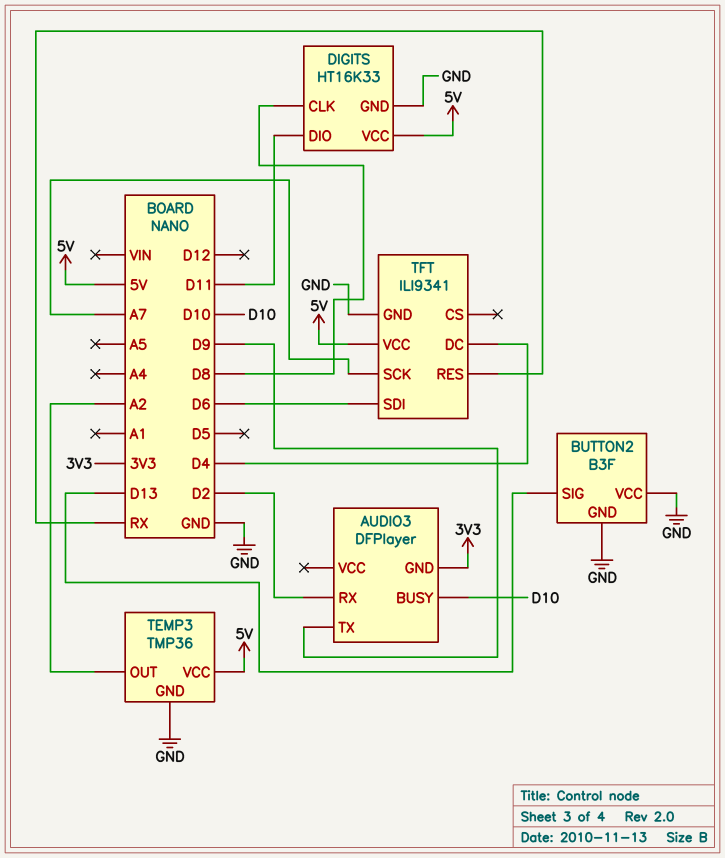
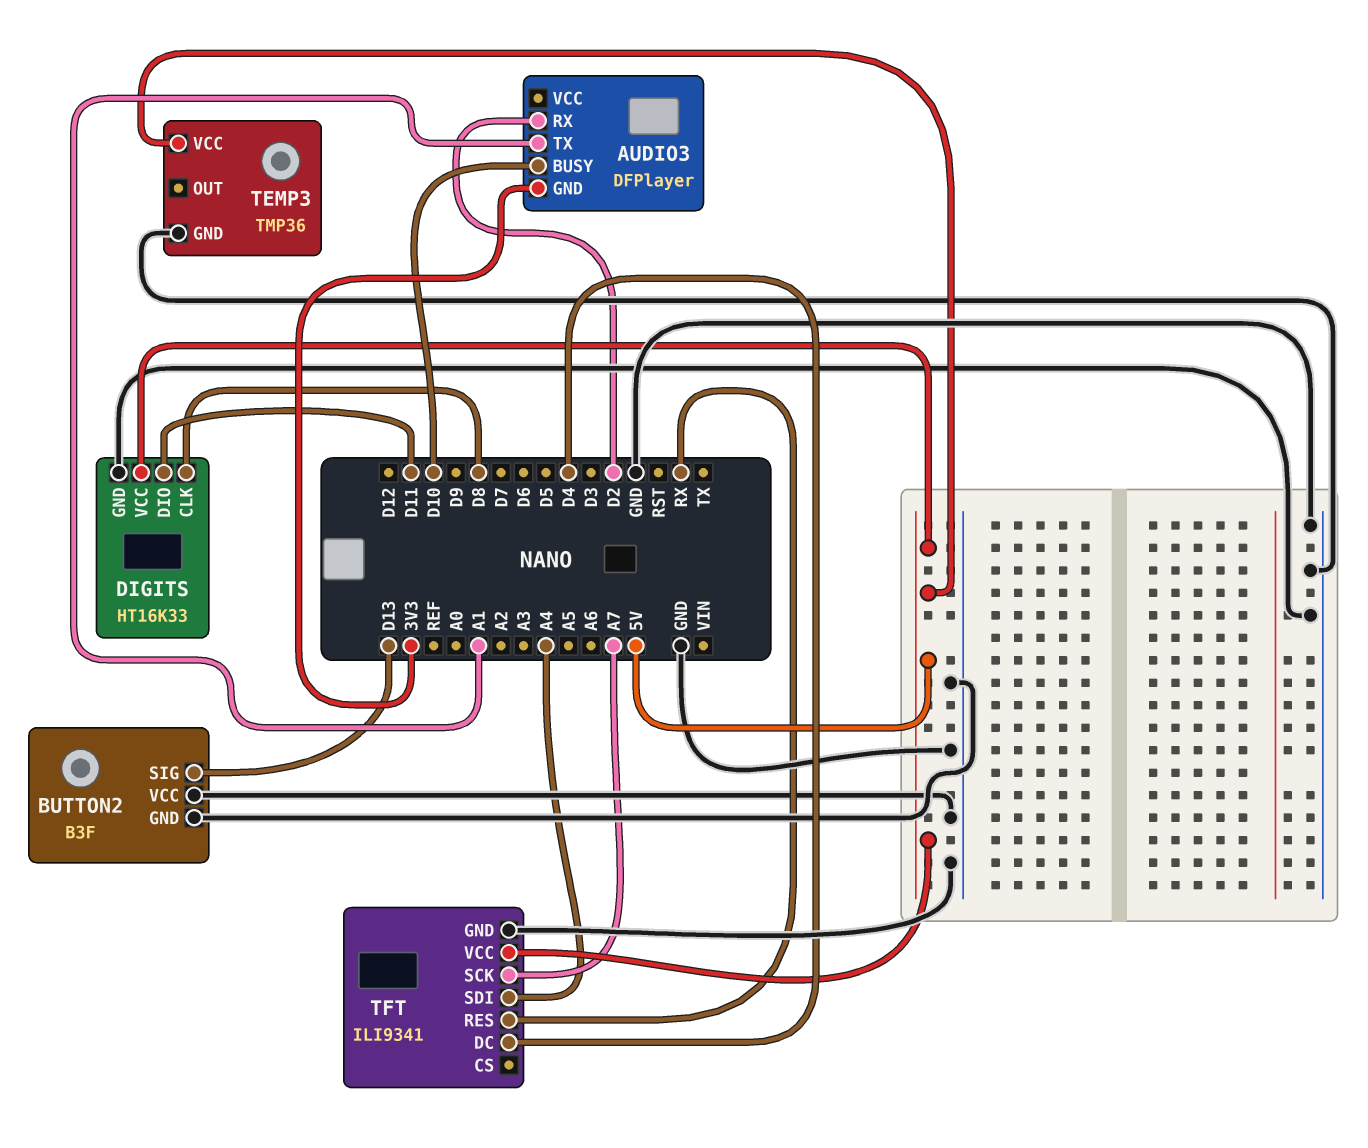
AUDIO3 pin TX: D9 -> A1
TEMP3 pin OUT: A2 -> none
TFT pin SDI: D6 -> A4

